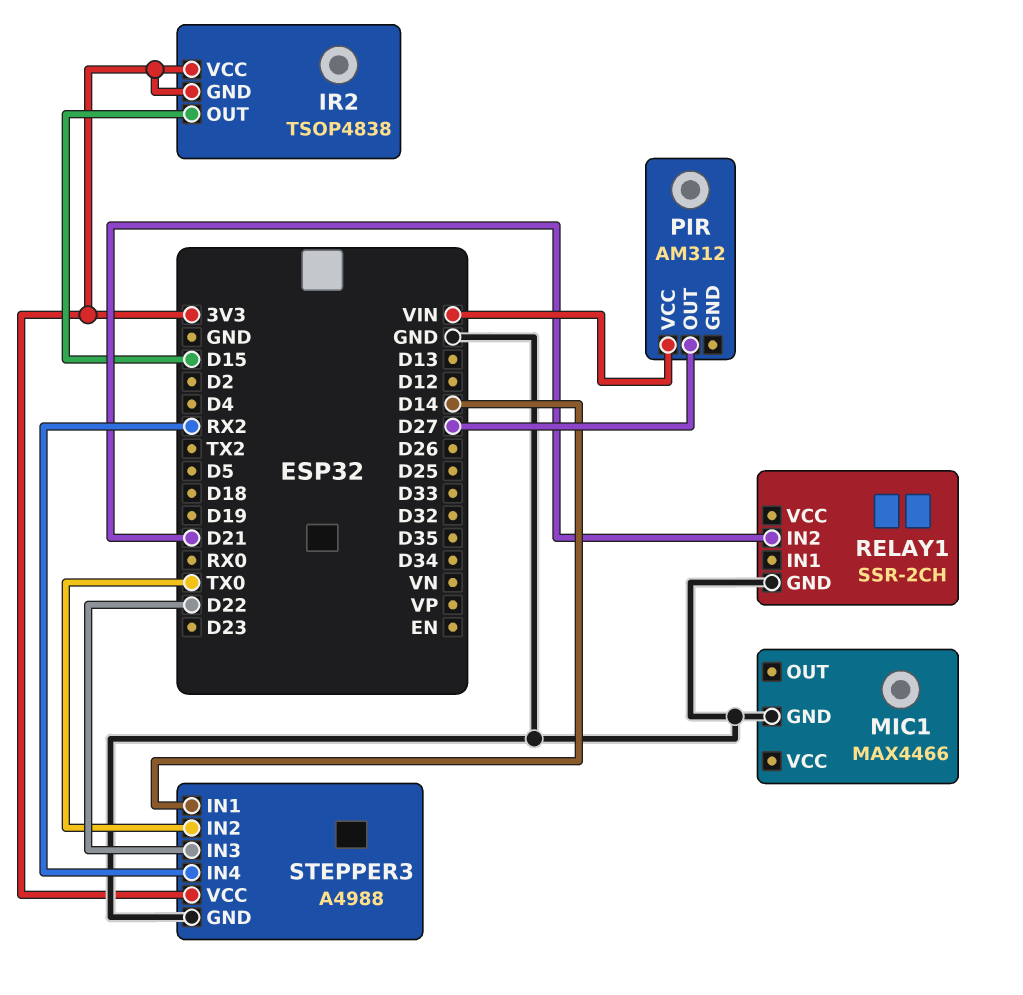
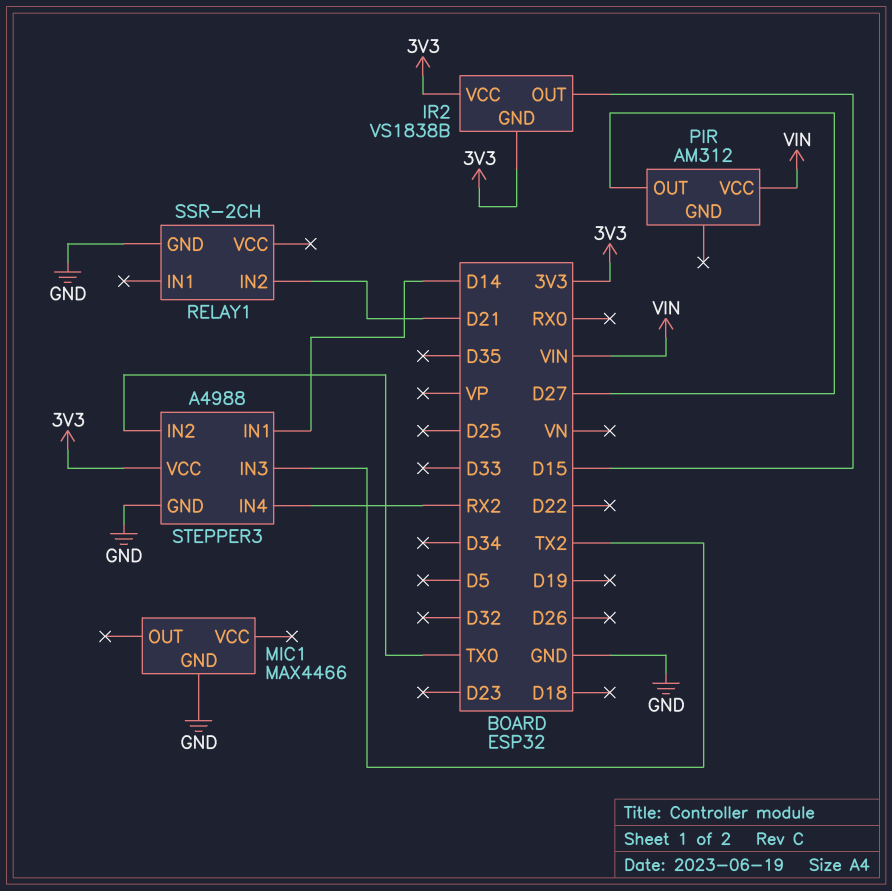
IR2: TSOP4838 -> VS1838B
STEPPER3 pin IN3: D22 -> TX2

